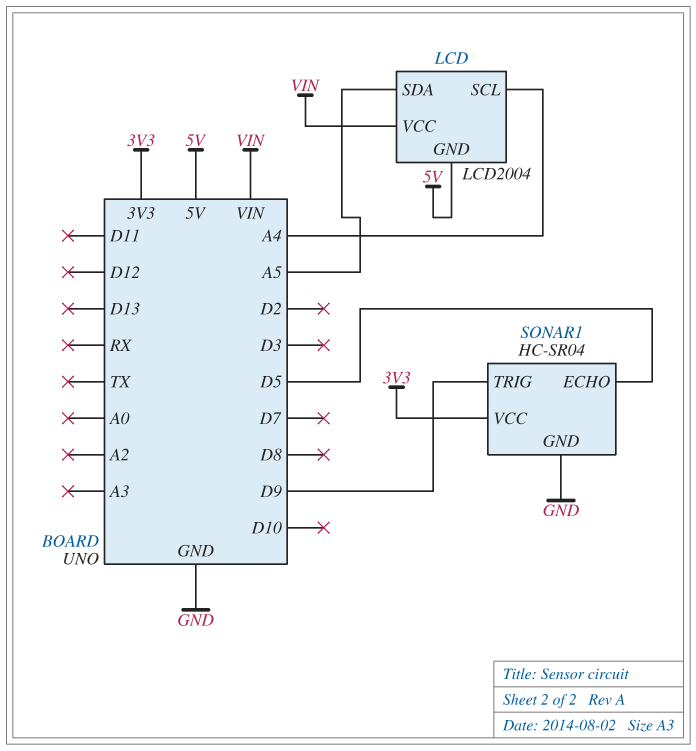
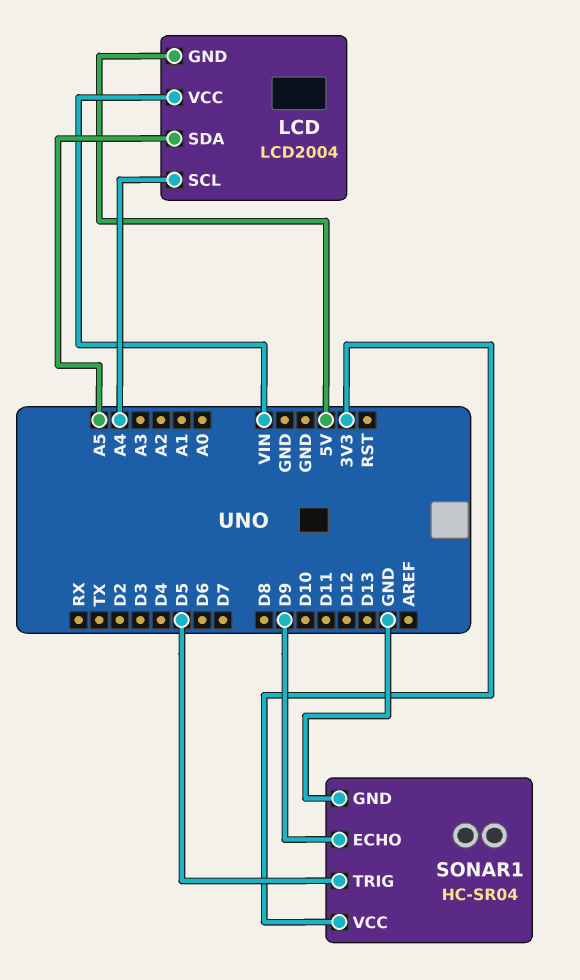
SONAR1 pin ECHO: D5 -> D9
SONAR1 pin TRIG: D9 -> D5

